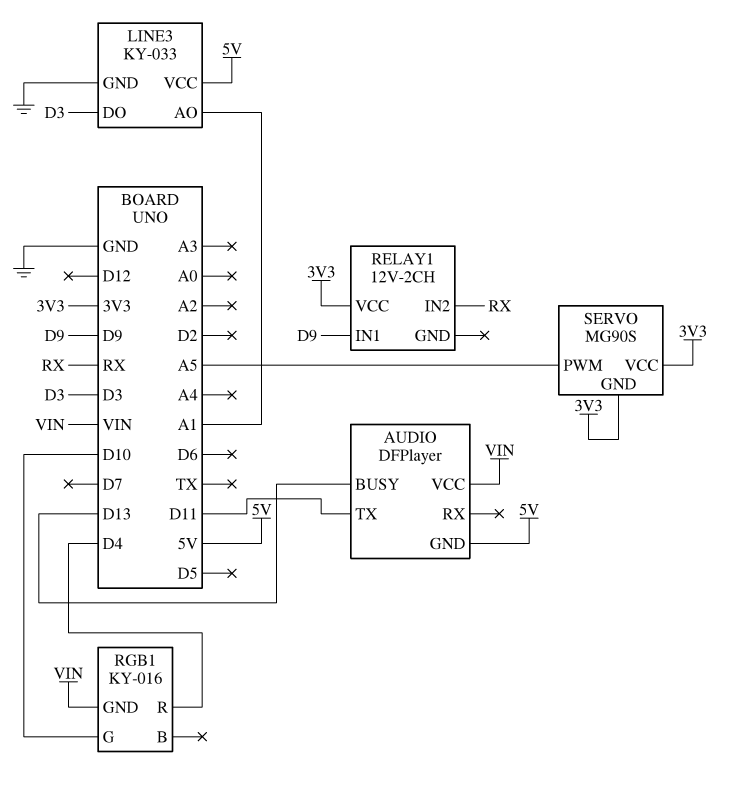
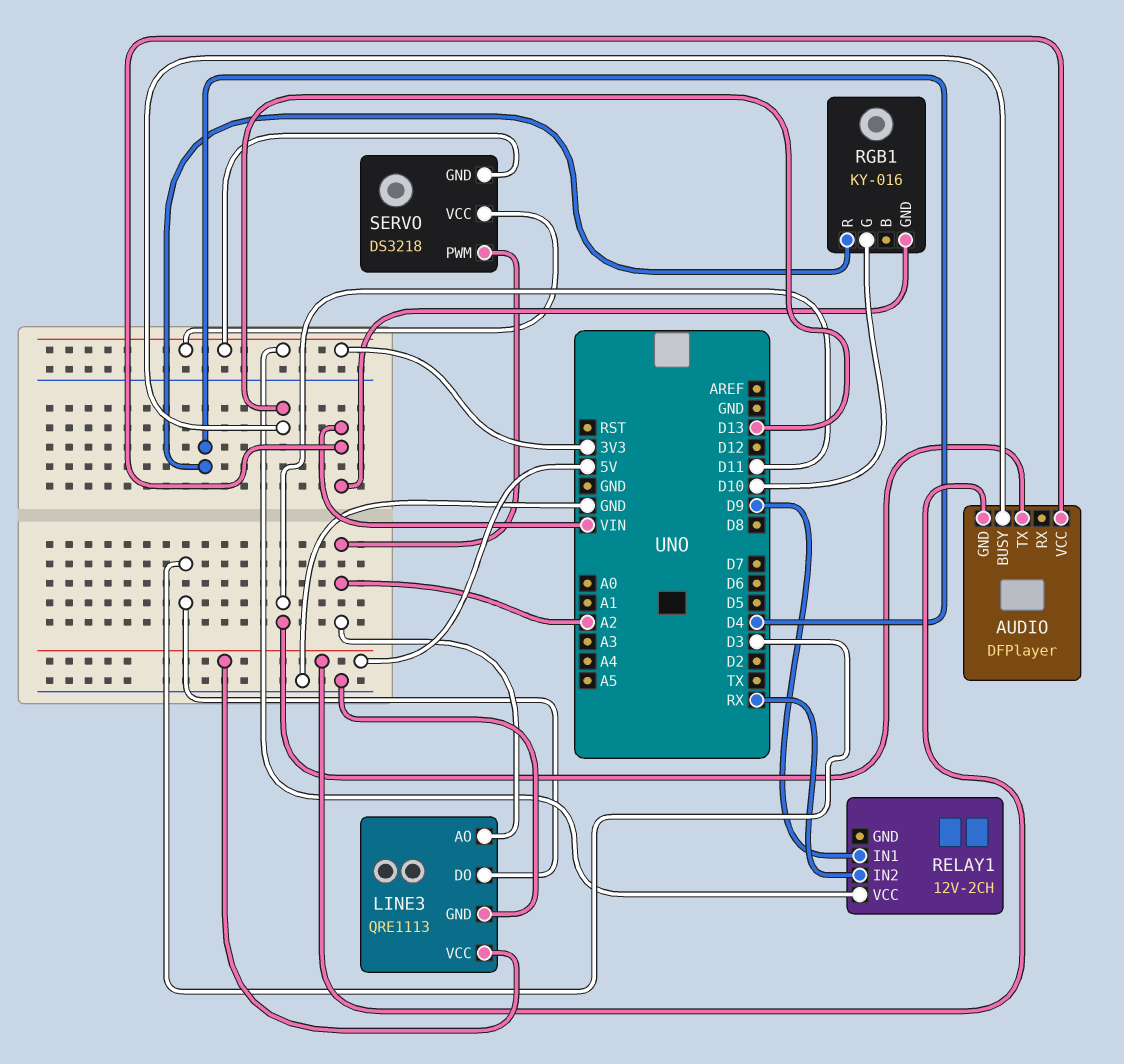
LINE3: KY-033 -> QRE1113
LINE3 pin AO: A1 -> A2
SERVO: MG90S -> DS3218
SERVO pin PWM: A5 -> A2

